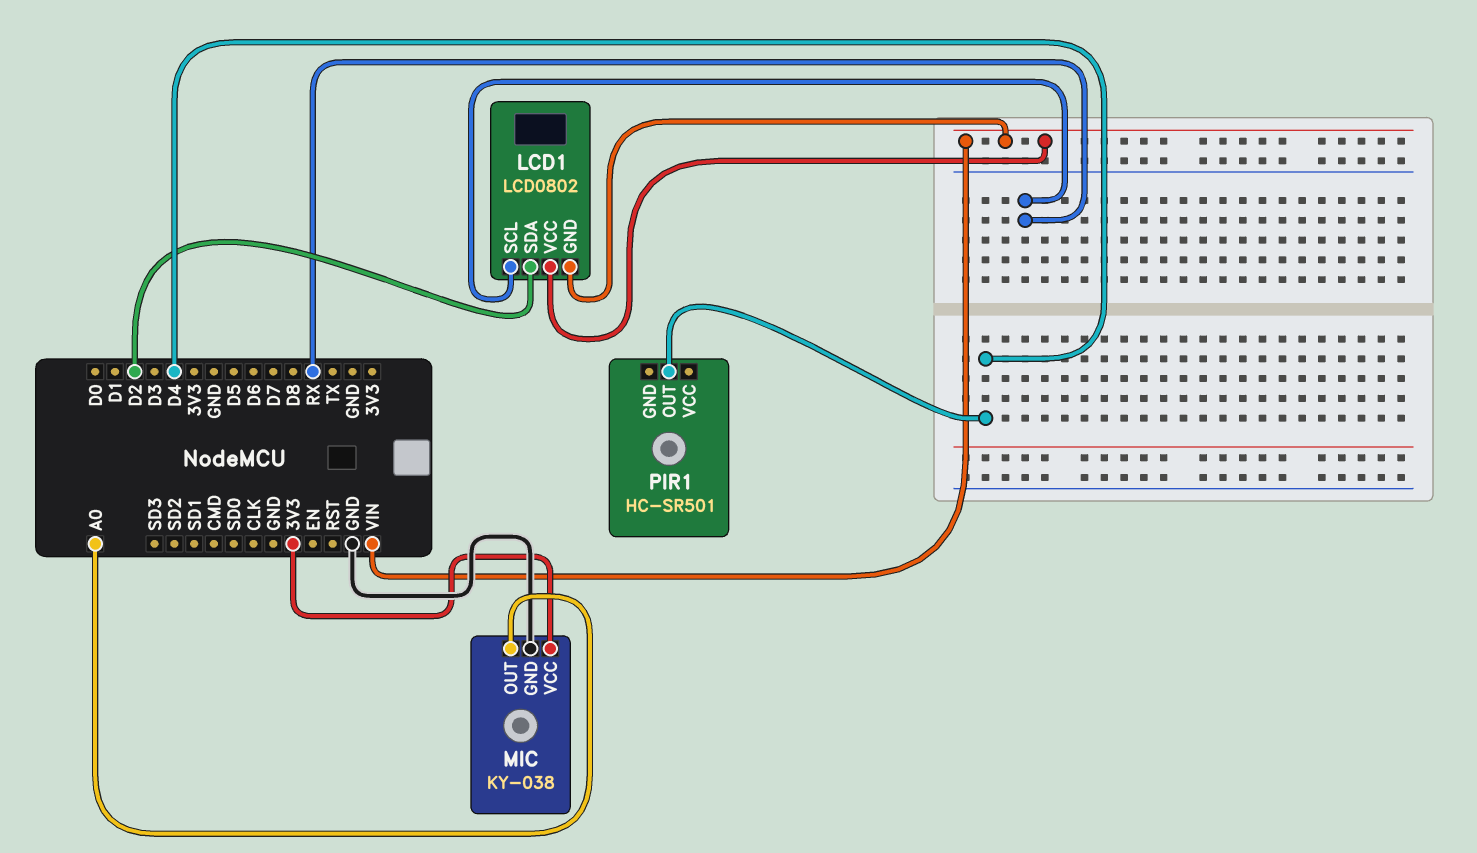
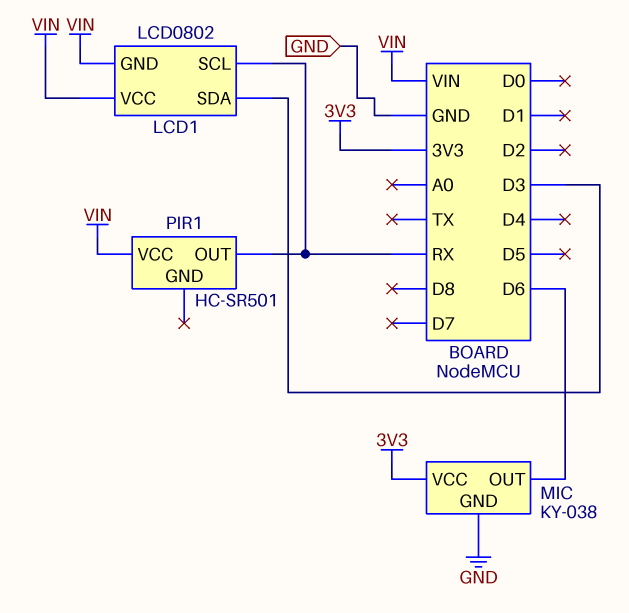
LCD1 pin SDA: D2 -> D3
MIC pin OUT: A0 -> D6
PIR1 pin OUT: D4 -> RX
PIR1 pin VCC: none -> VIN

